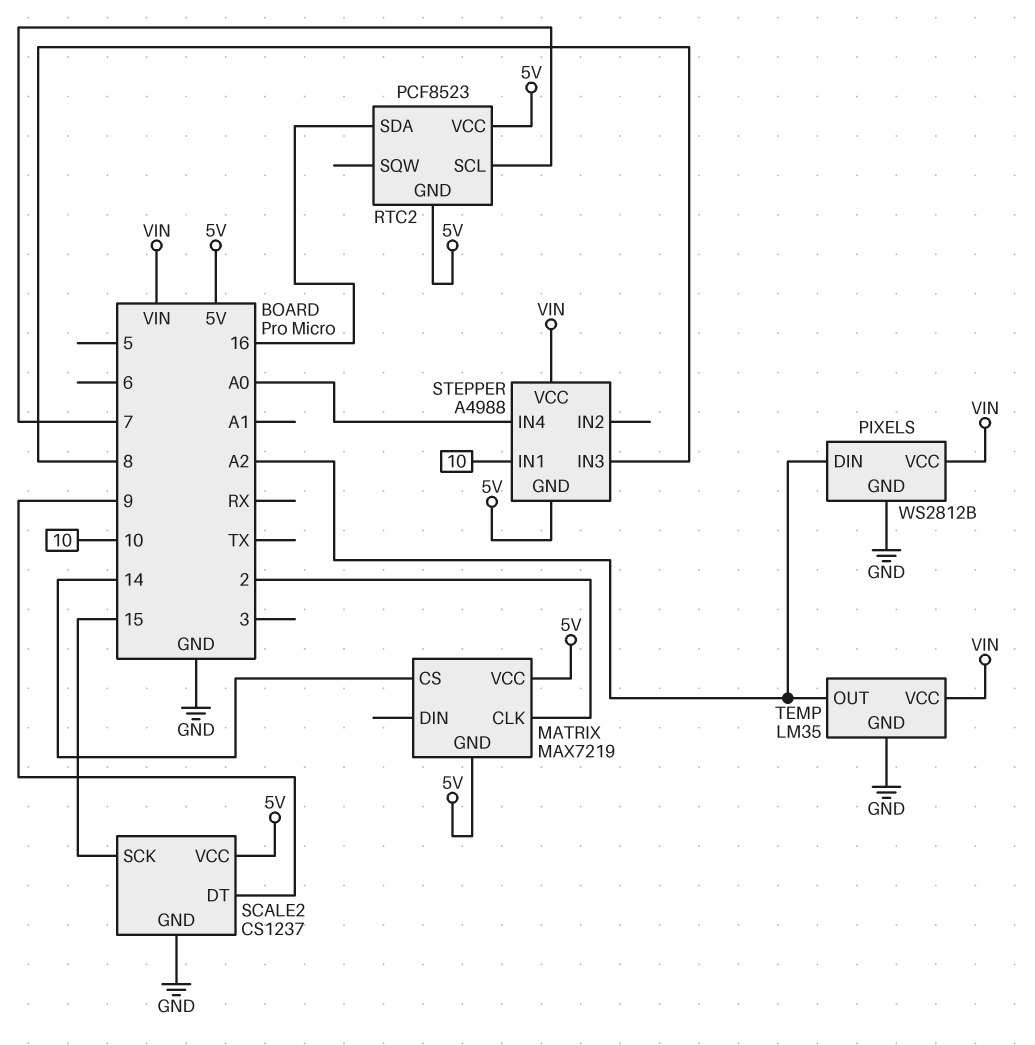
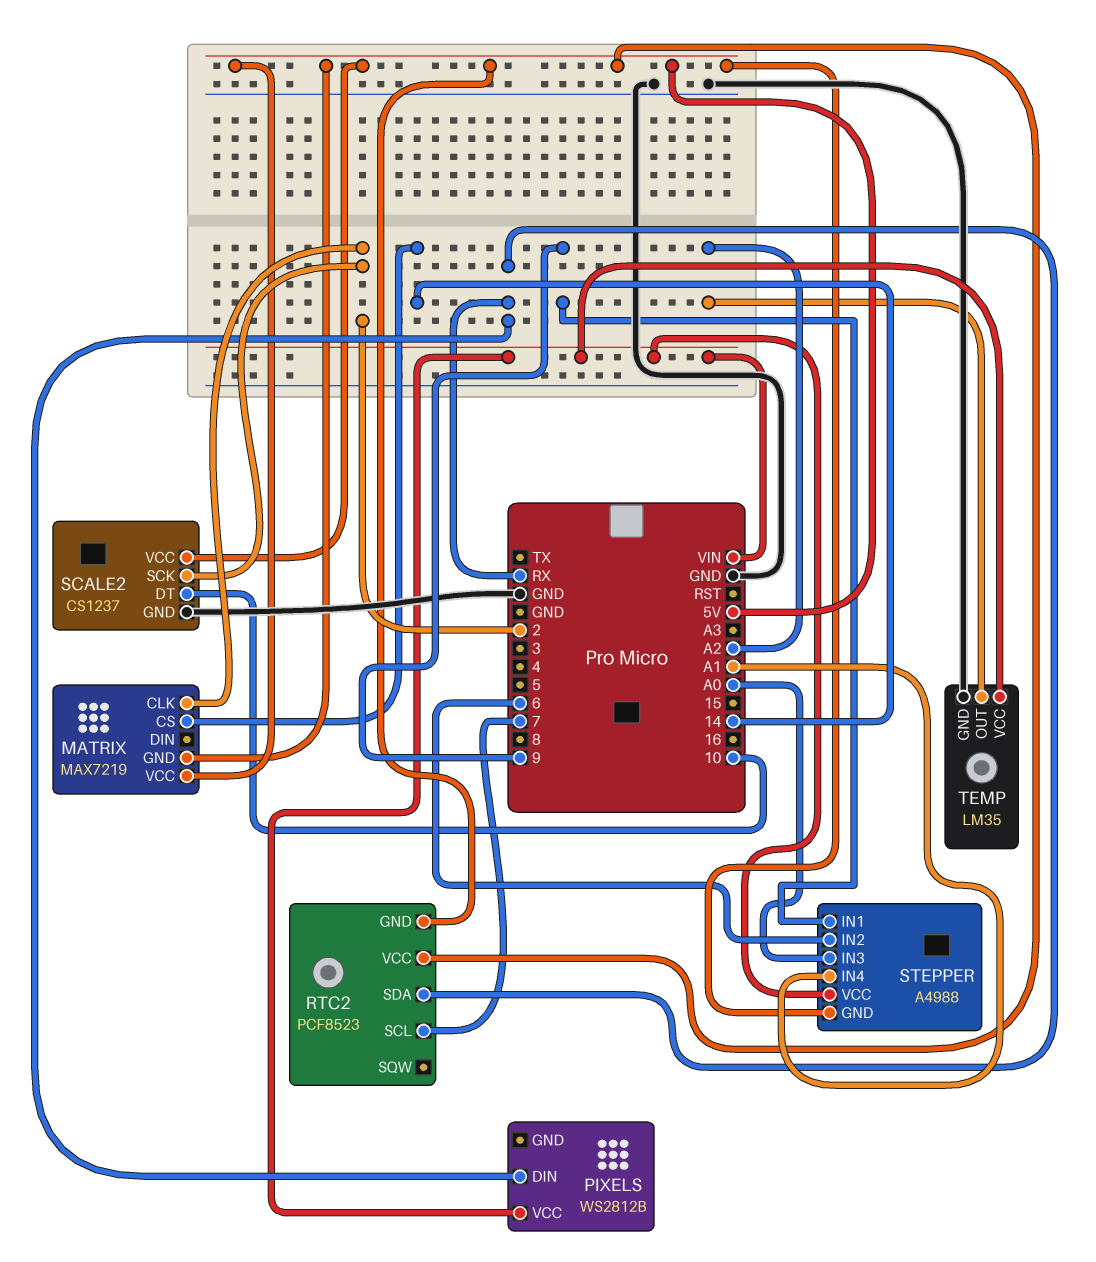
PIXELS pin DIN: A2 -> RX
PIXELS pin GND: GND -> none
RTC2 pin SDA: 16 -> RX
SCALE2 pin DT: 9 -> 10
SCALE2 pin SCK: 15 -> 2
STEPPER pin IN1: 10 -> 9
STEPPER pin IN2: none -> 6
STEPPER pin IN3: 8 -> A0
STEPPER pin IN4: A0 -> A1

